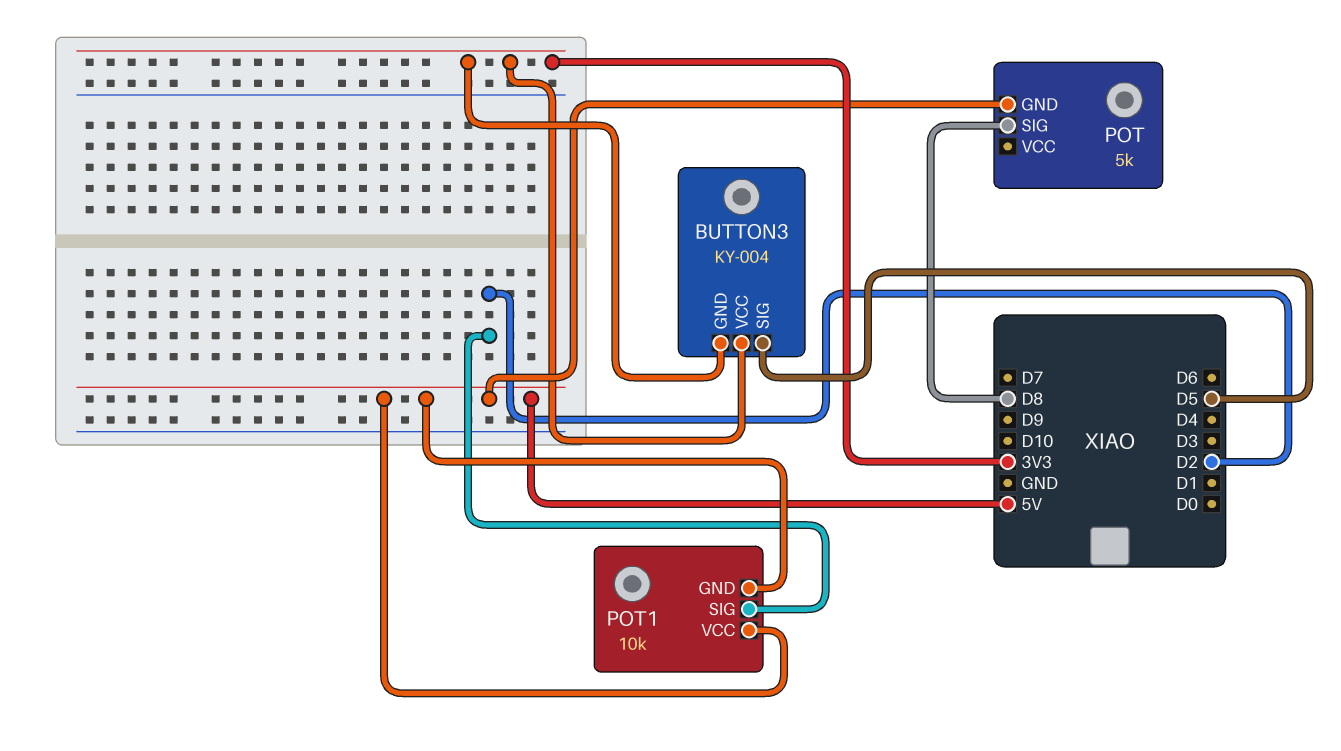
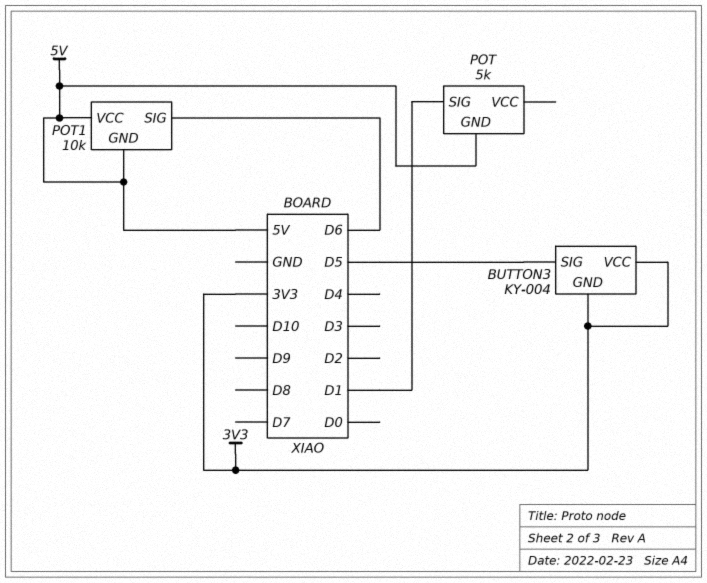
POT pin SIG: D8 -> D1
POT1 pin SIG: D2 -> D6

